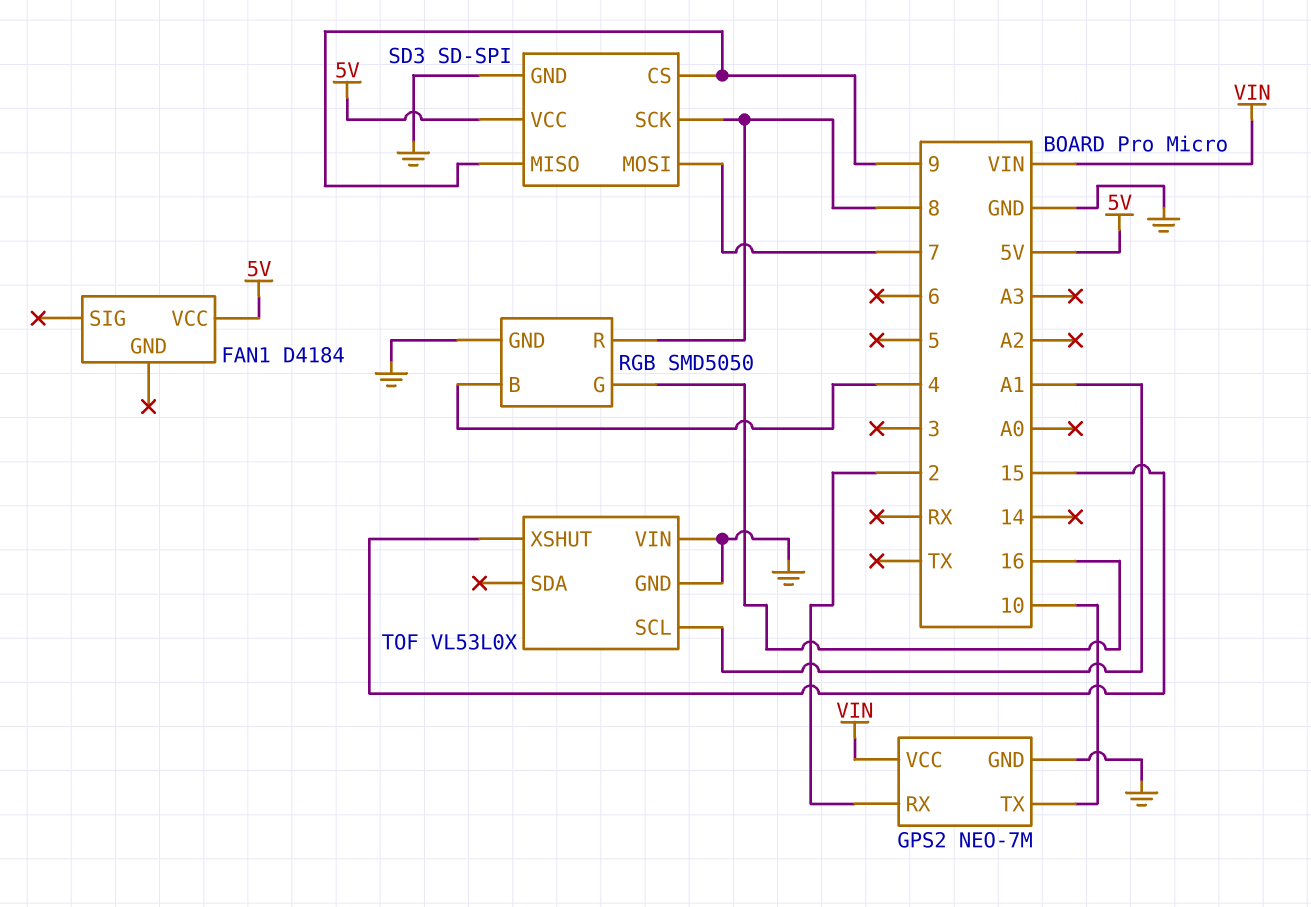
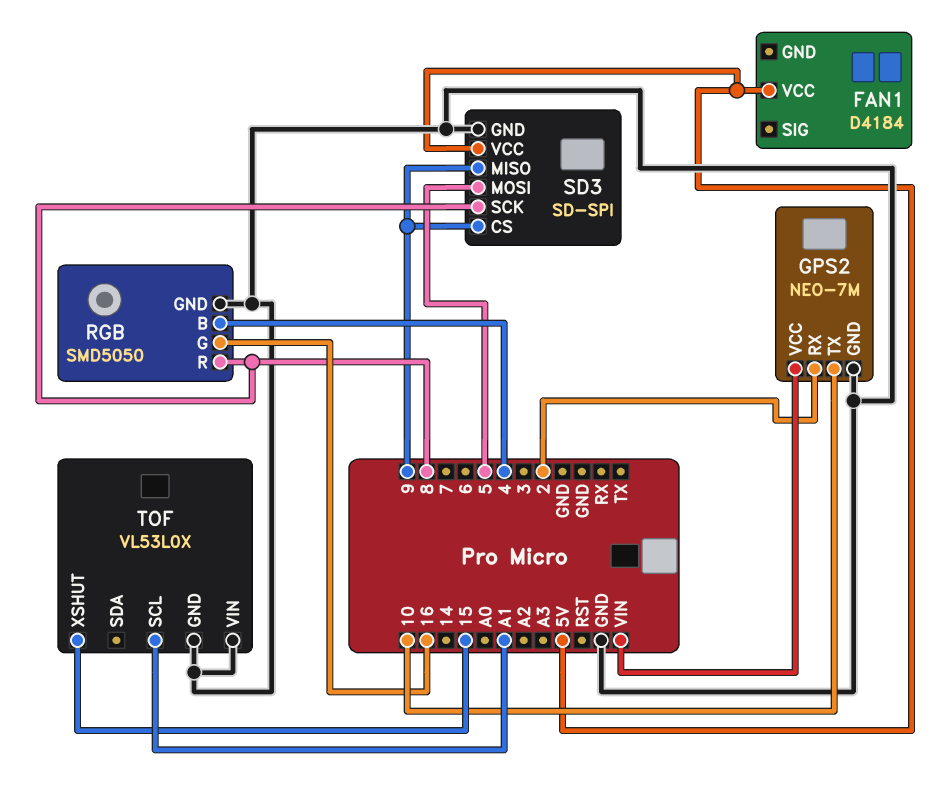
SD3 pin MOSI: 7 -> 5

